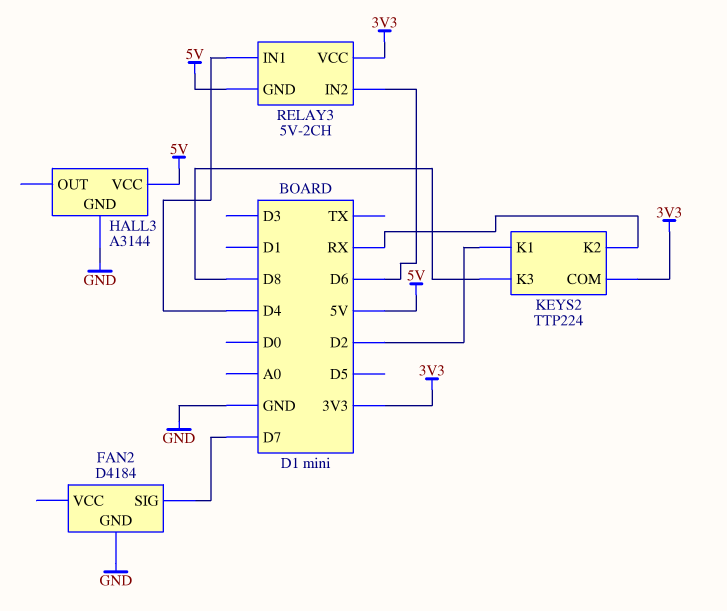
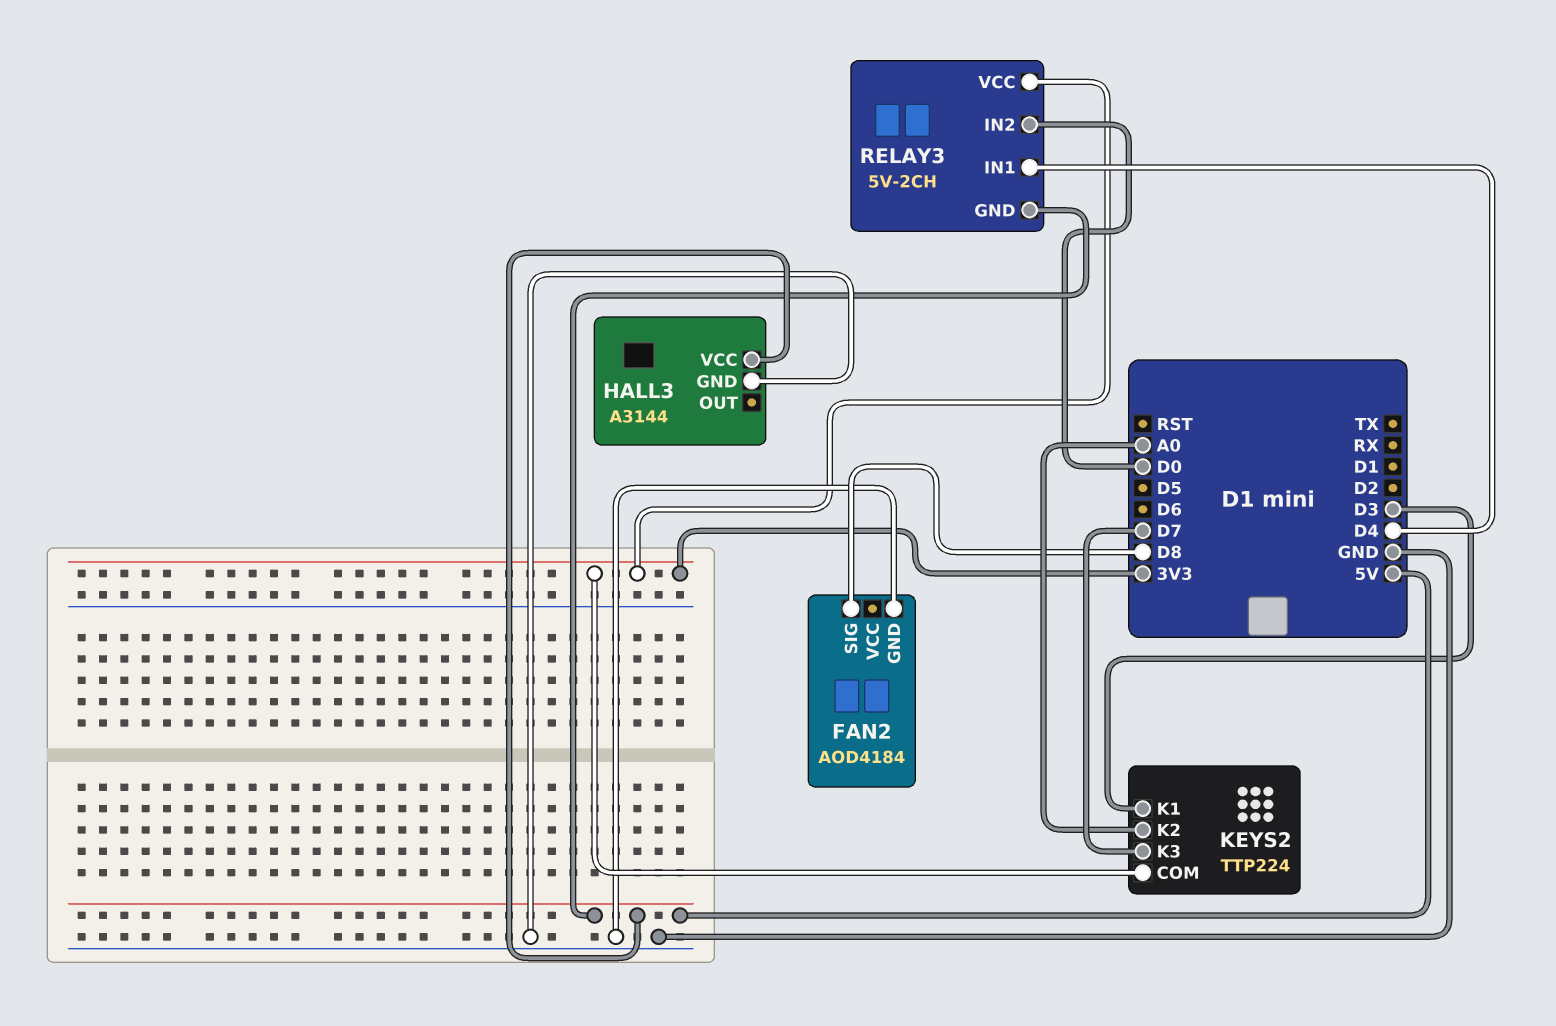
FAN2: D4184 -> AOD4184
FAN2 pin SIG: D7 -> D8
KEYS2 pin K1: D2 -> D3
KEYS2 pin K2: RX -> A0
KEYS2 pin K3: D8 -> D7
RELAY3 pin IN2: D6 -> D0

